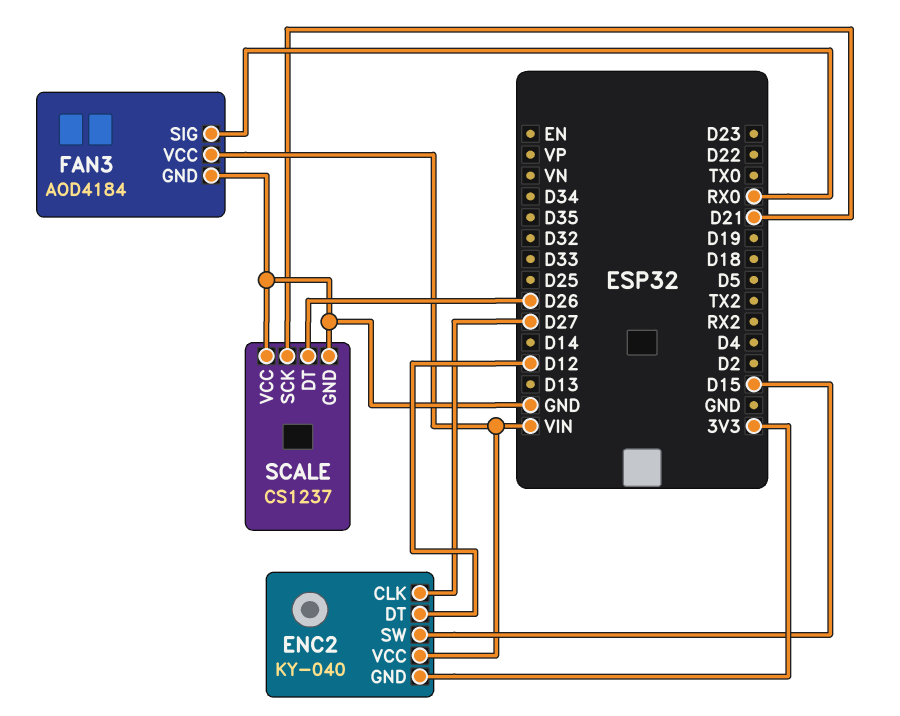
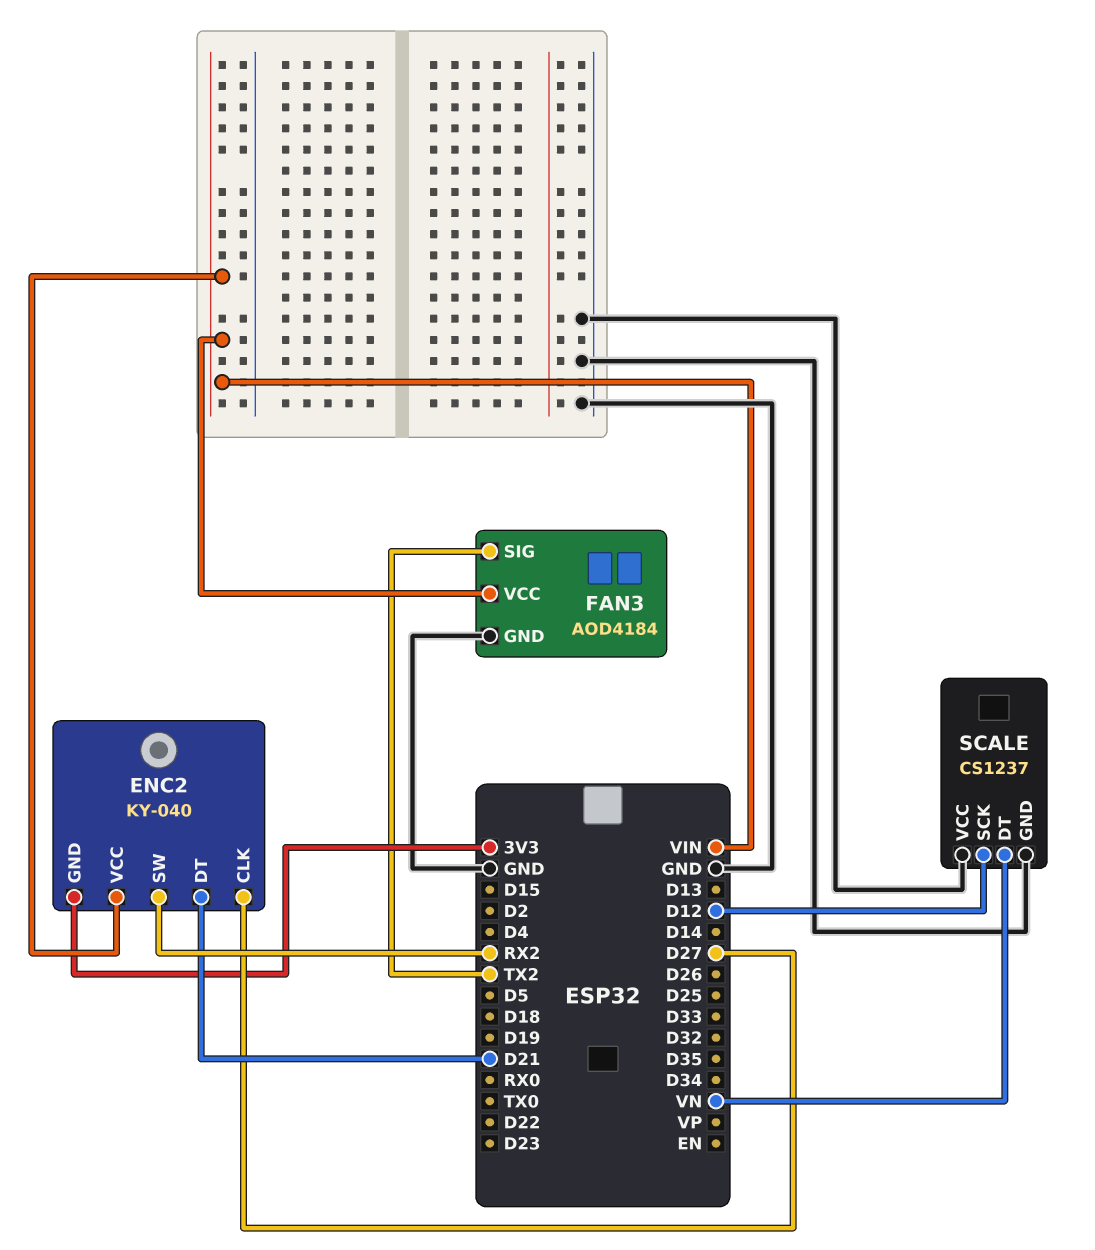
ENC2 pin DT: D12 -> D21
ENC2 pin SW: D15 -> RX2
FAN3 pin SIG: RX0 -> TX2
SCALE pin DT: D26 -> VN
SCALE pin SCK: D21 -> D12

